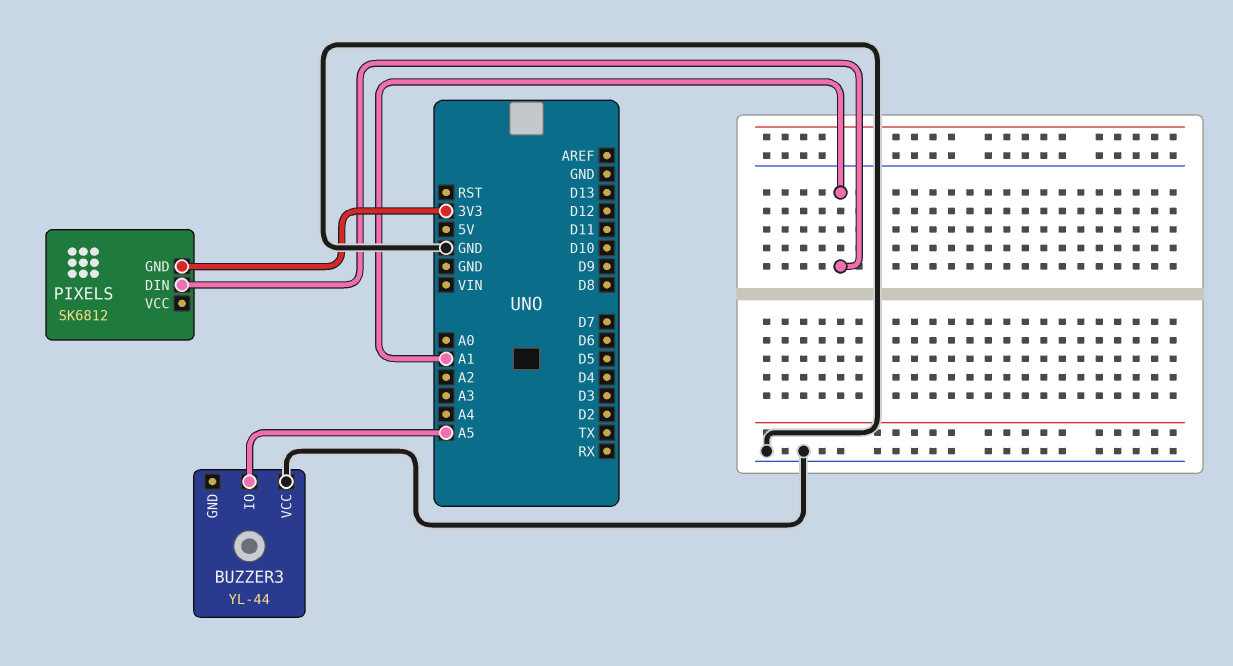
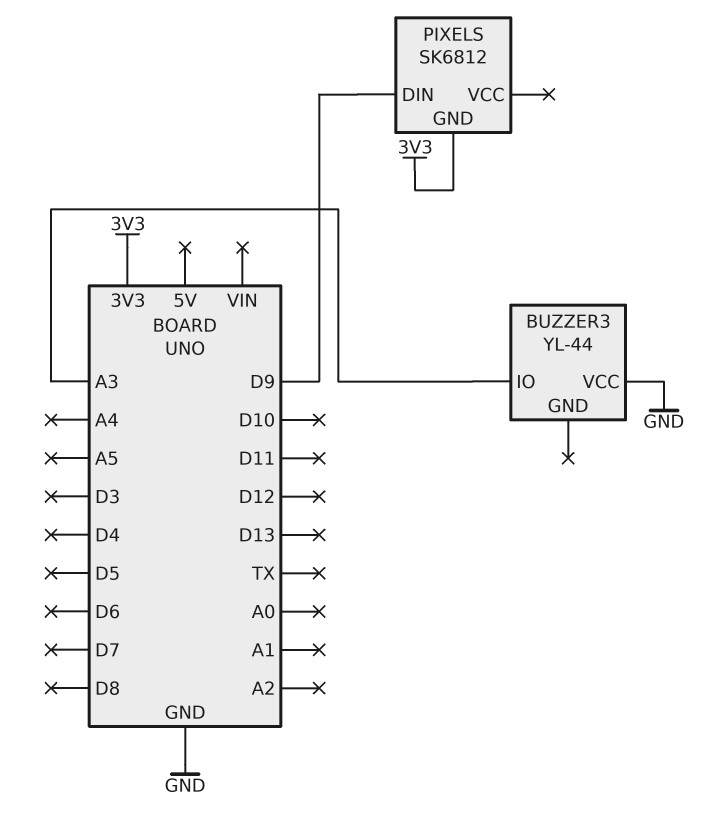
BUZZER3 pin IO: A5 -> A3
PIXELS pin DIN: A1 -> D9

